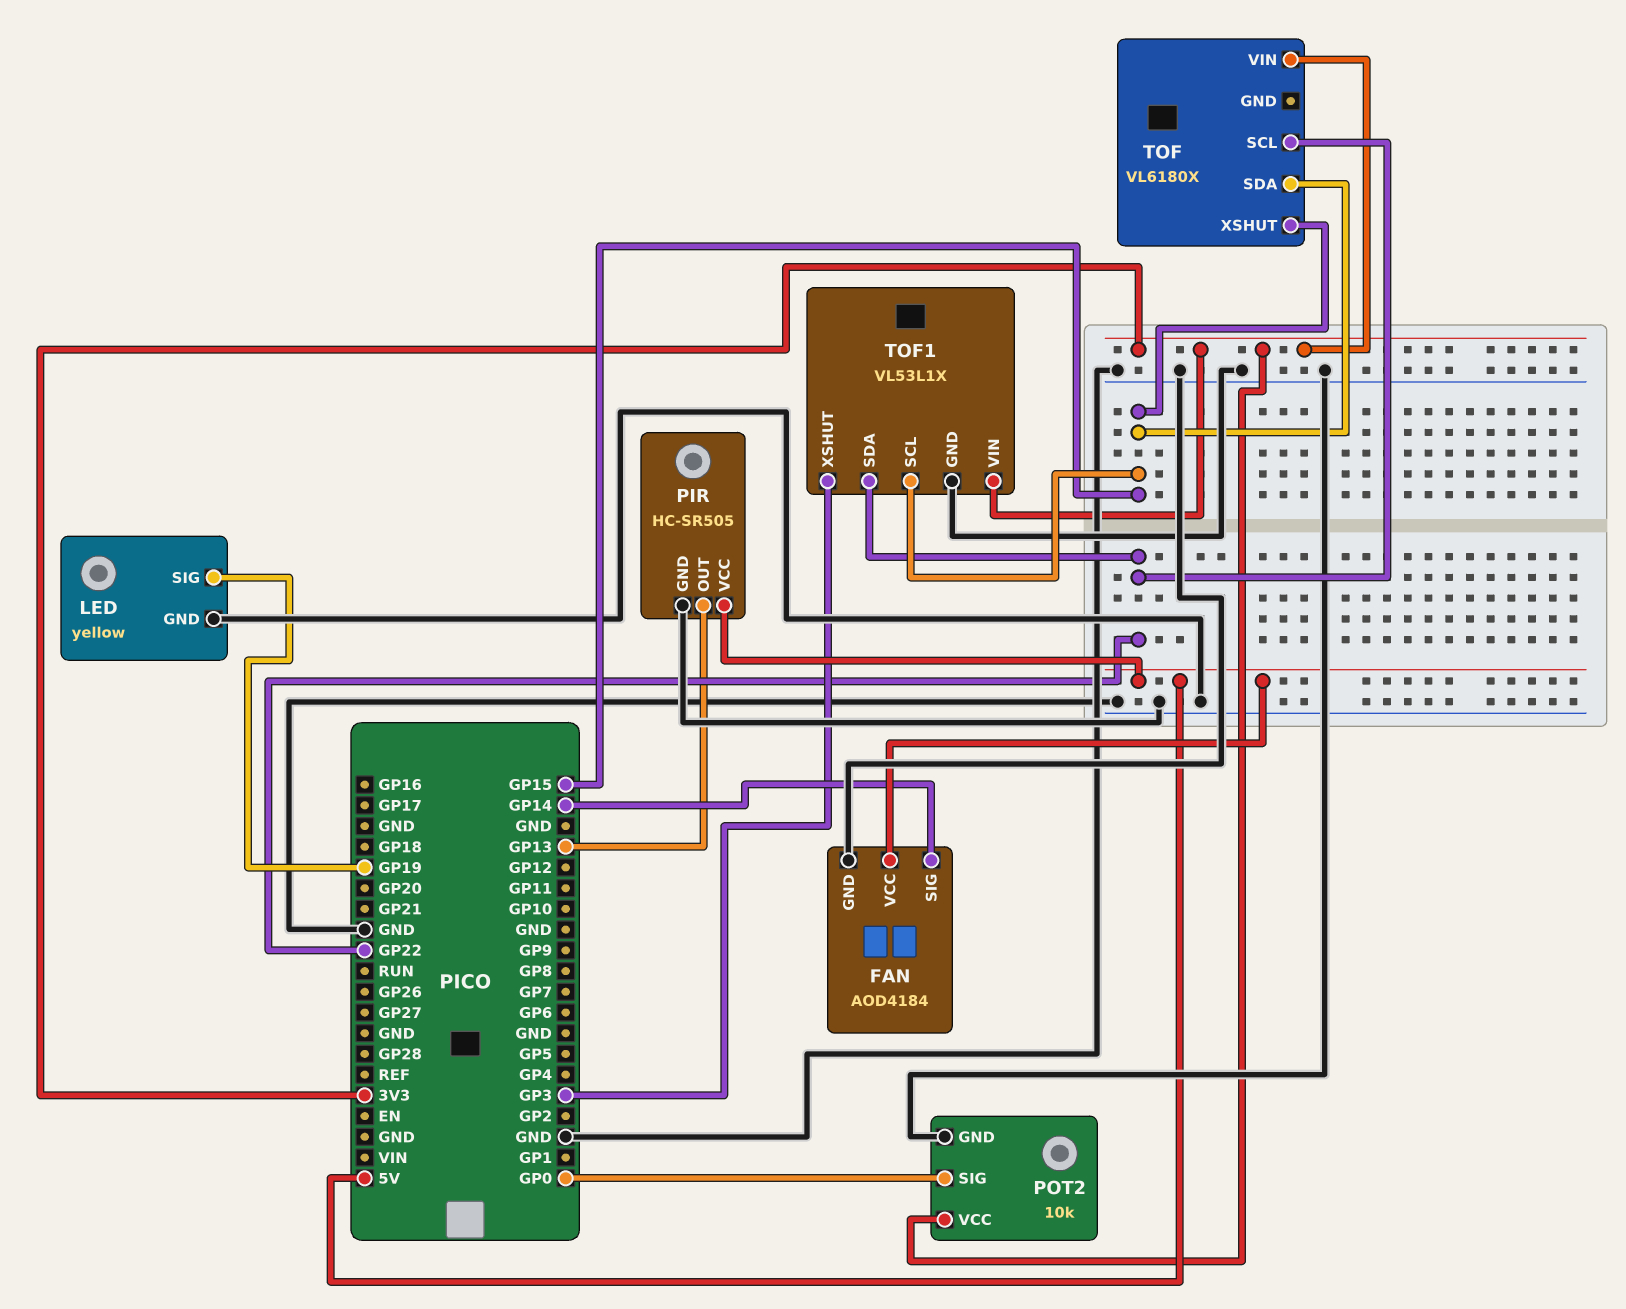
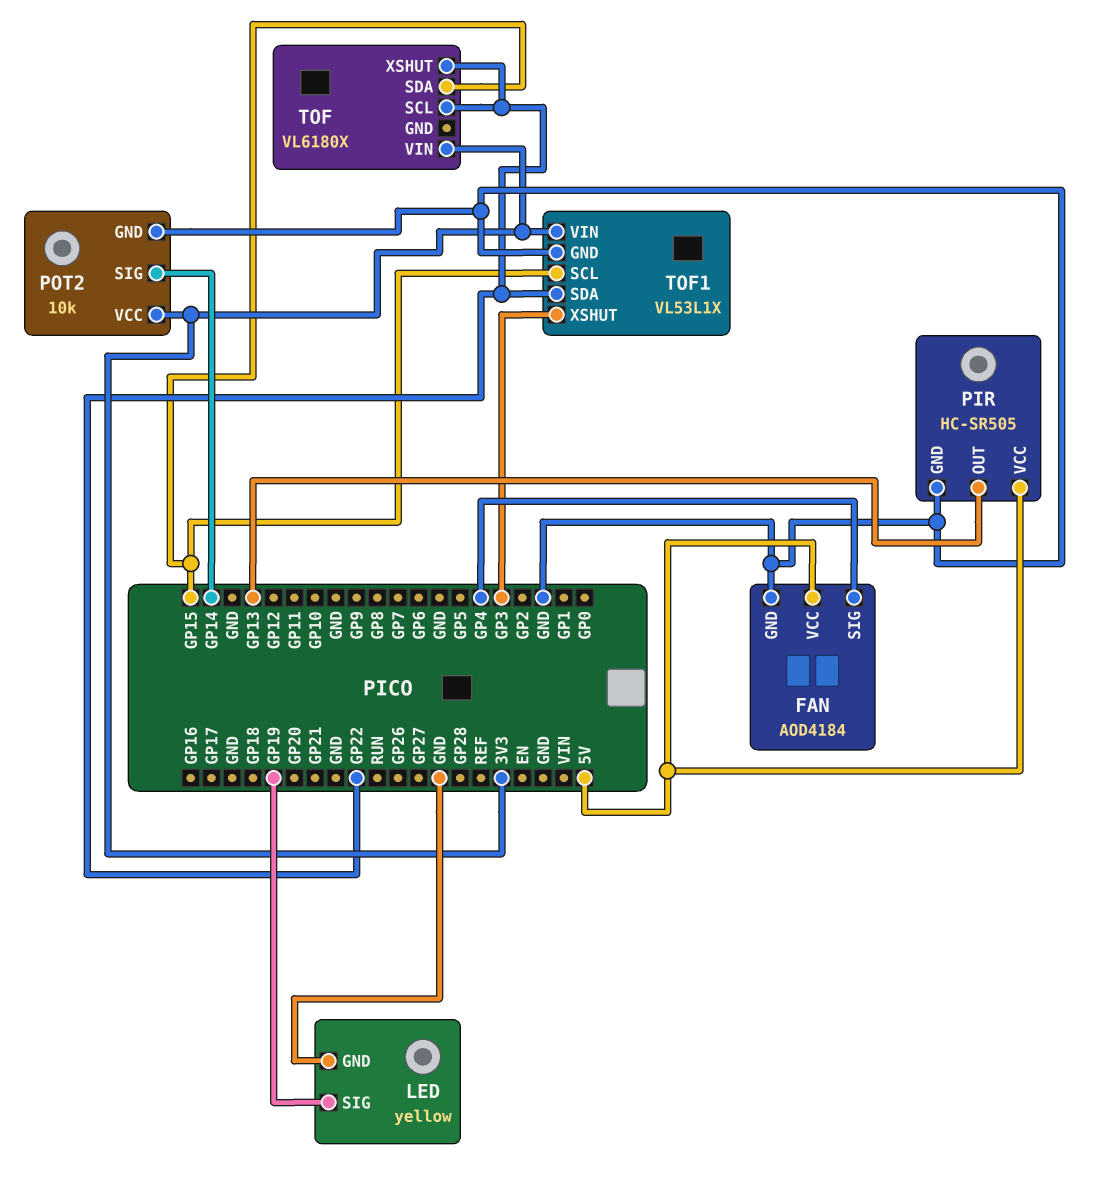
FAN pin SIG: GP14 -> GP4
POT2 pin SIG: GP0 -> GP14
TOF pin XSHUT: GP15 -> GP22

